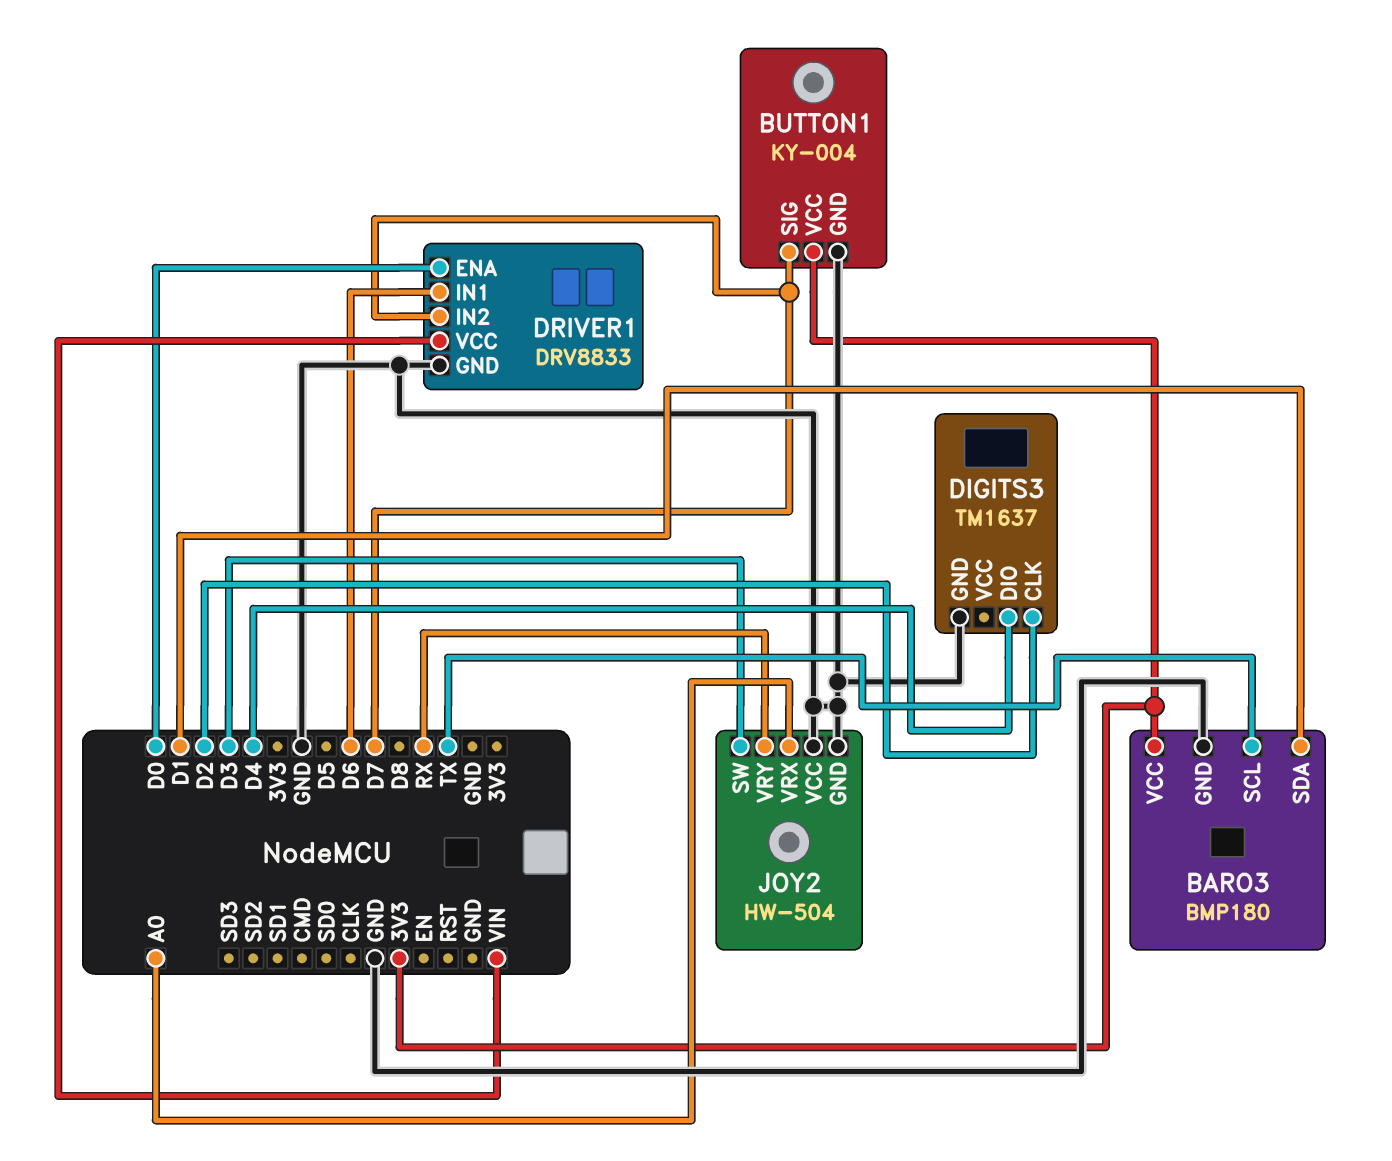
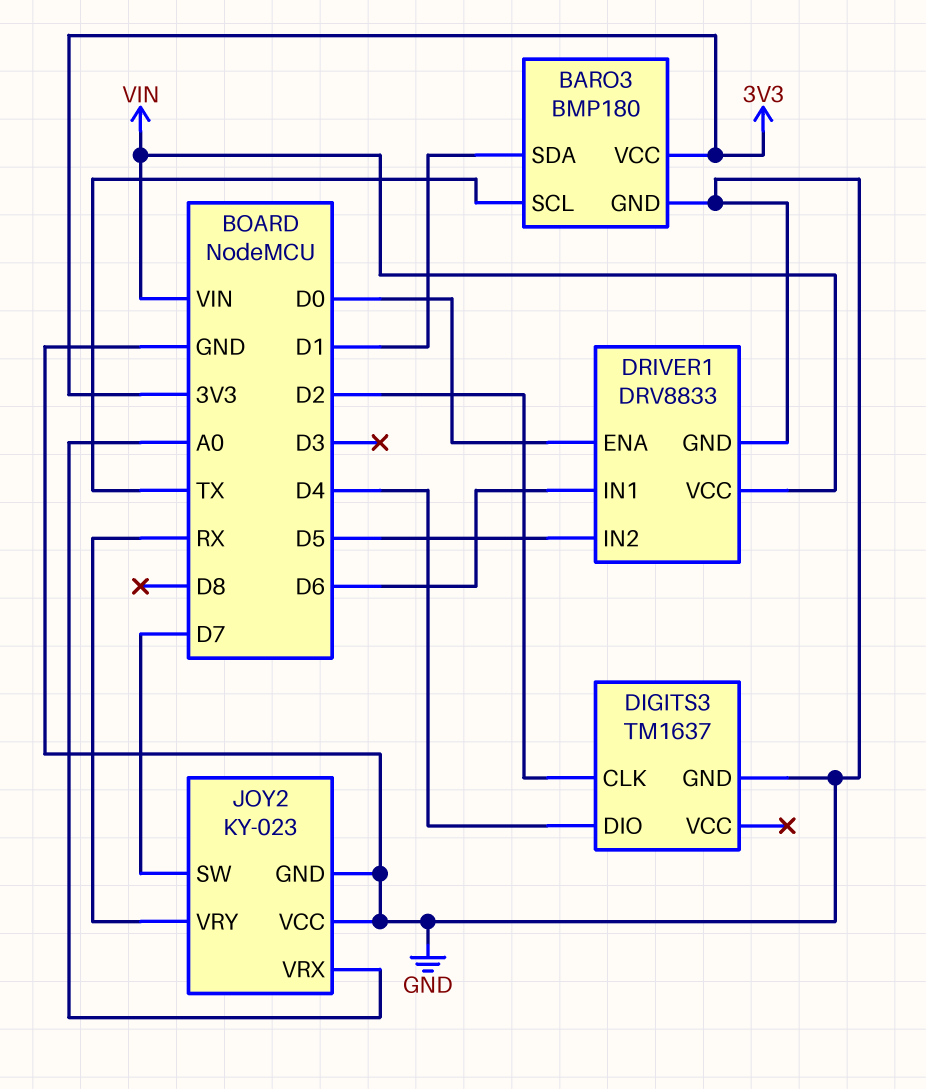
BUTTON1: KY-004 -> none
BUTTON1 pin GND: GND -> none
BUTTON1 pin SIG: D7 -> none
BUTTON1 pin VCC: 3V3 -> none
DRIVER1 pin IN2: D7 -> D5
JOY2: HW-504 -> KY-023
JOY2 pin SW: D3 -> D7

